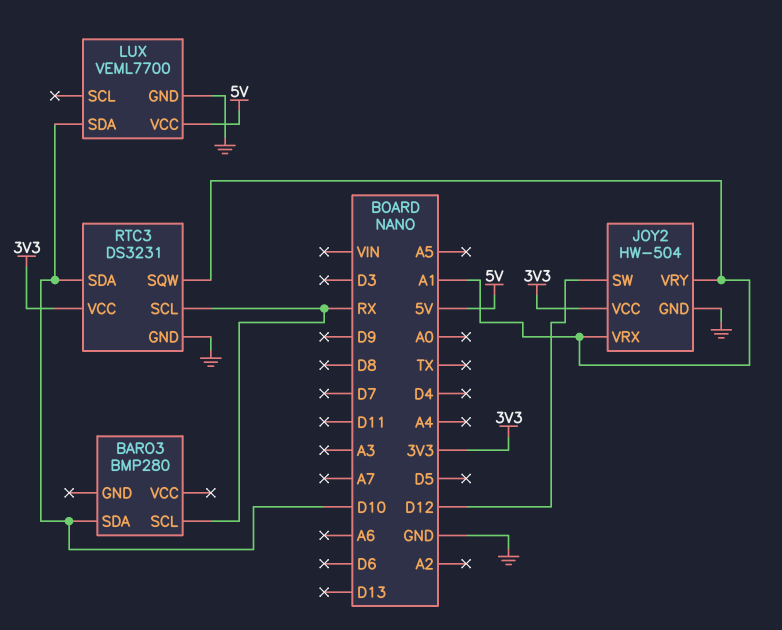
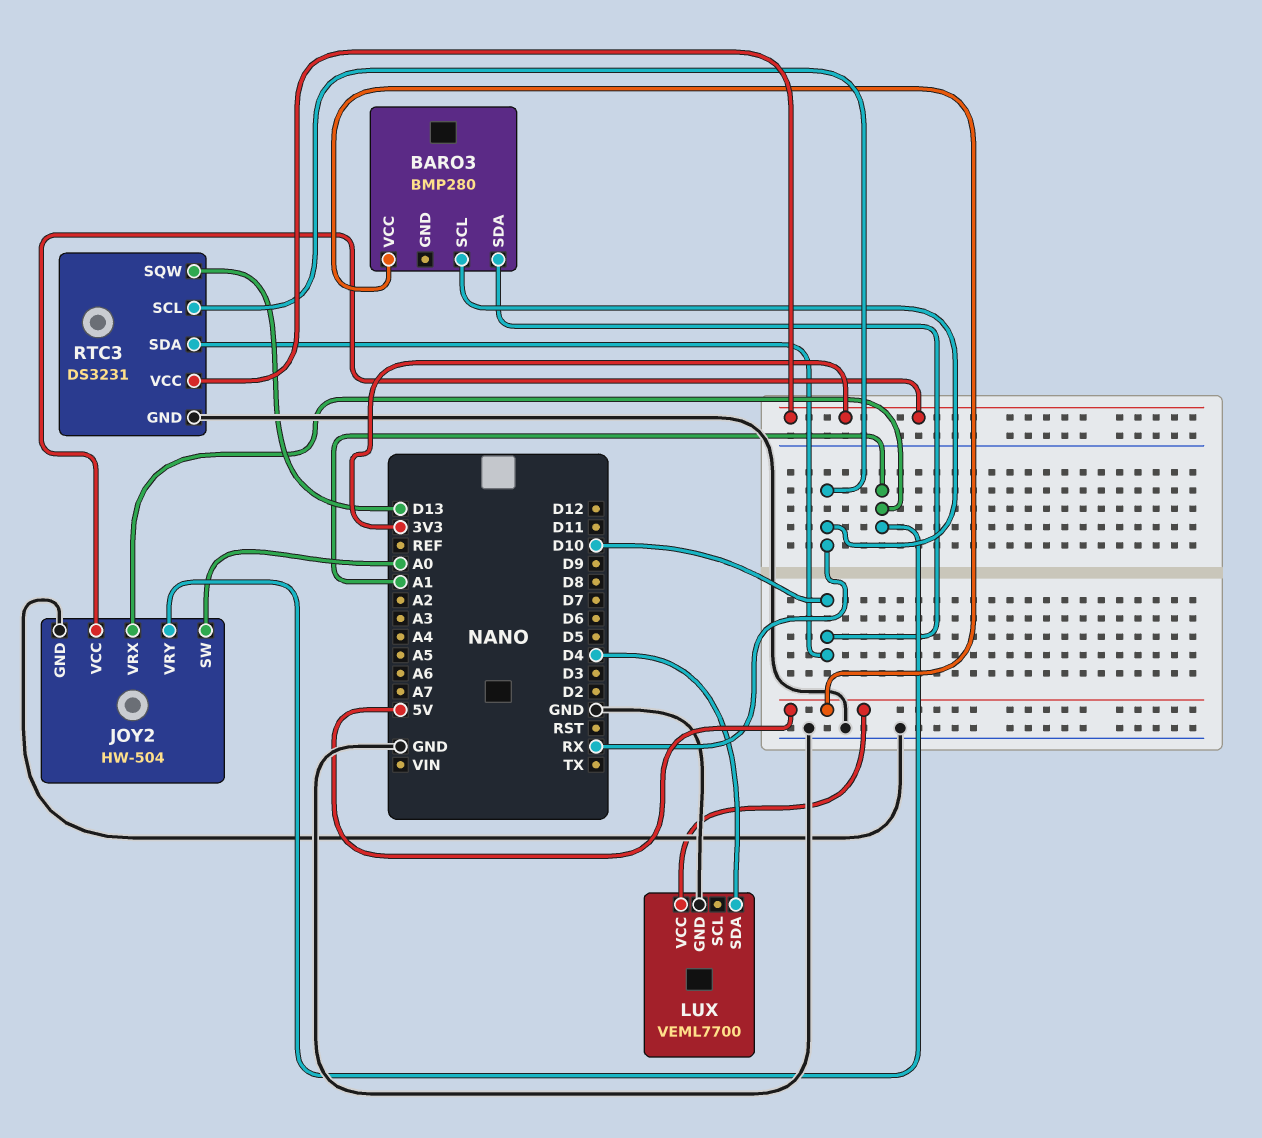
BARO3 pin VCC: none -> 5V
JOY2 pin SW: D12 -> A0
LUX pin SDA: D10 -> D4
RTC3 pin SQW: A1 -> D13

